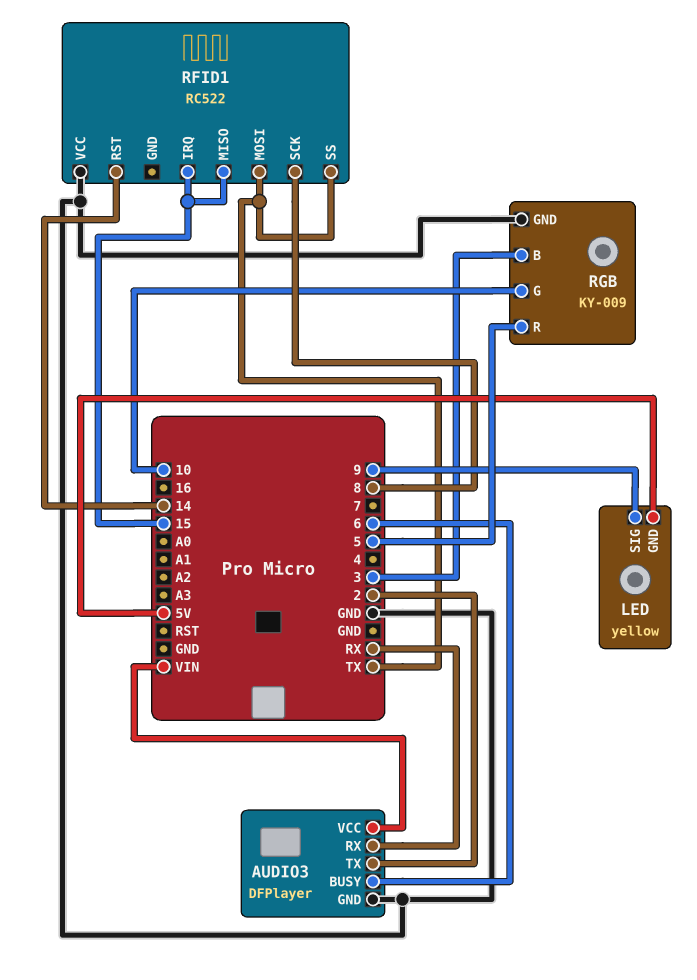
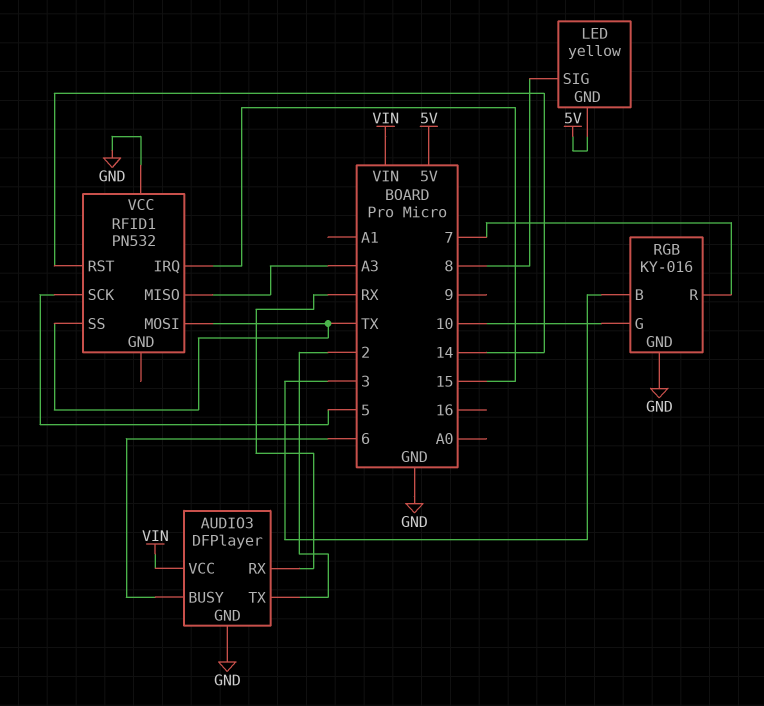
LED pin SIG: 9 -> 8
RFID1: RC522 -> PN532
RFID1 pin MISO: 15 -> A3
RFID1 pin SCK: 8 -> 5
RGB: KY-009 -> KY-016
RGB pin R: 5 -> 7

